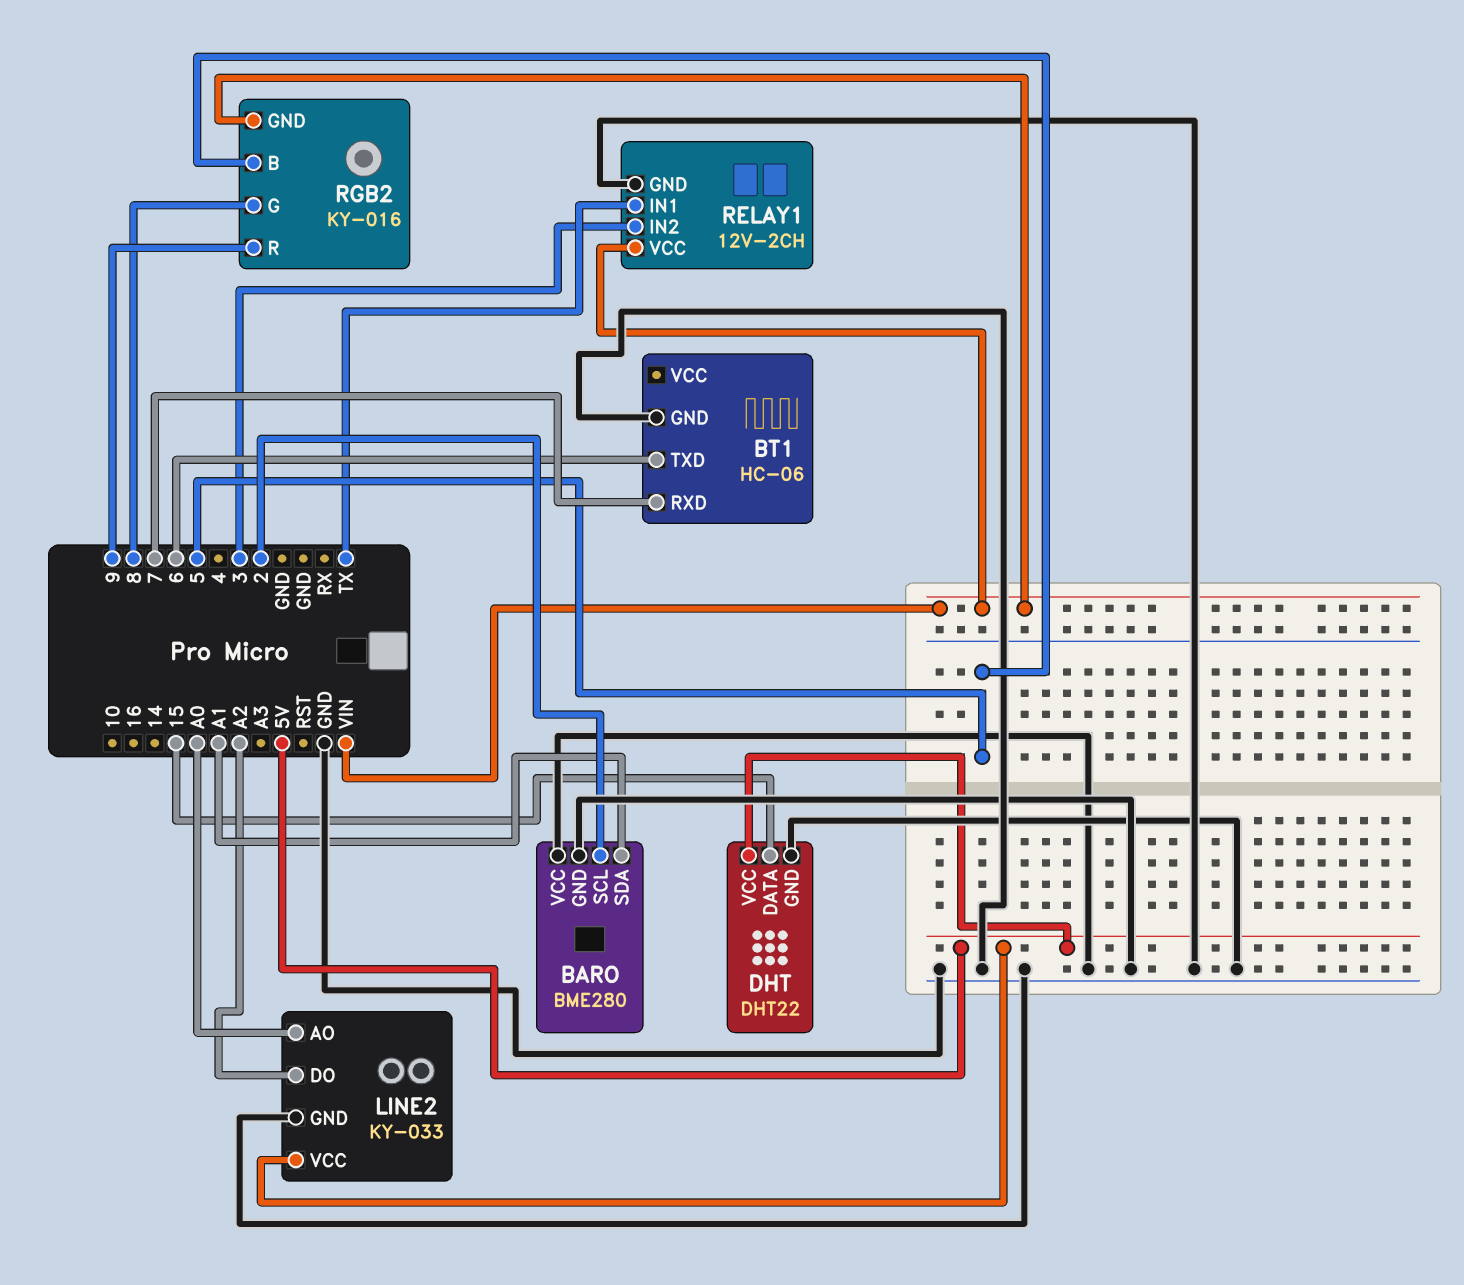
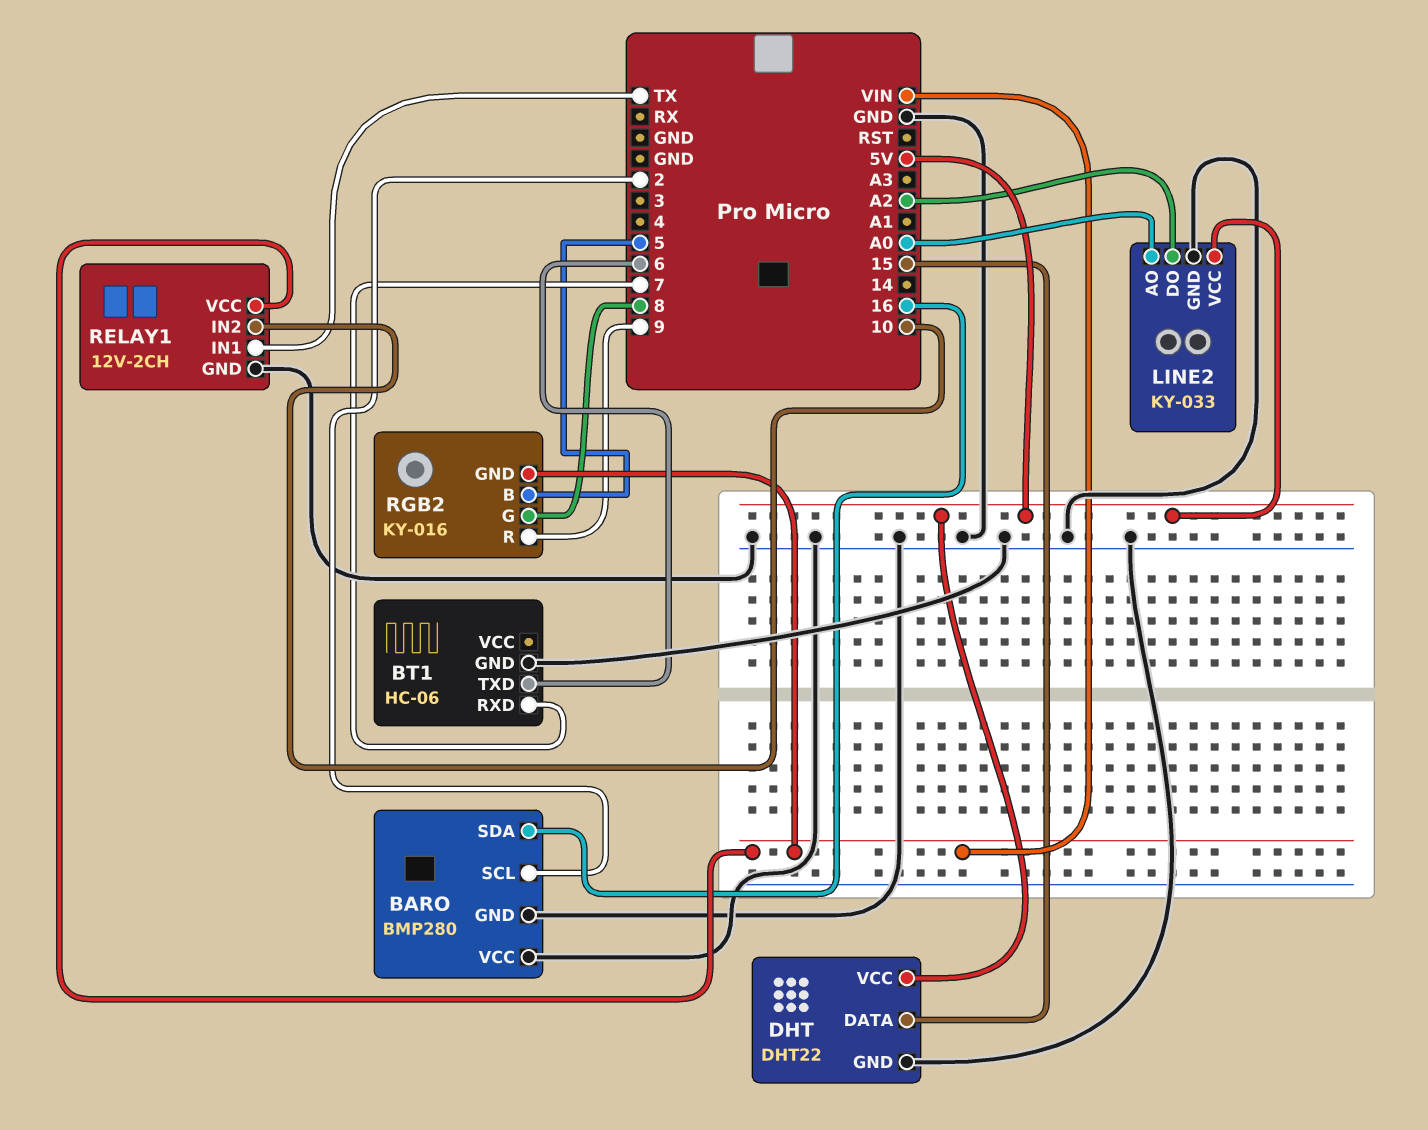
BARO: BME280 -> BMP280
BARO pin SDA: A1 -> 16
RELAY1 pin IN2: 3 -> 10

